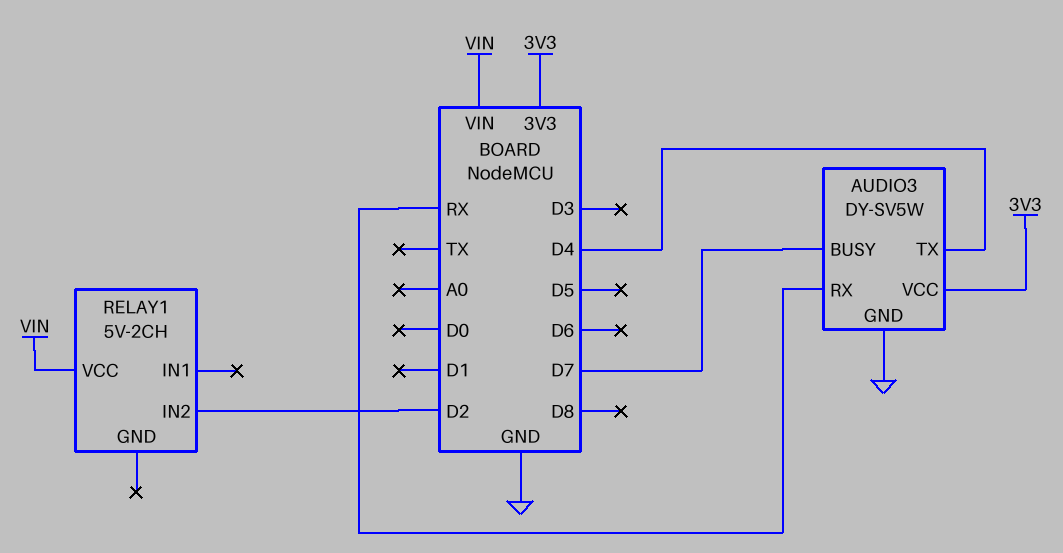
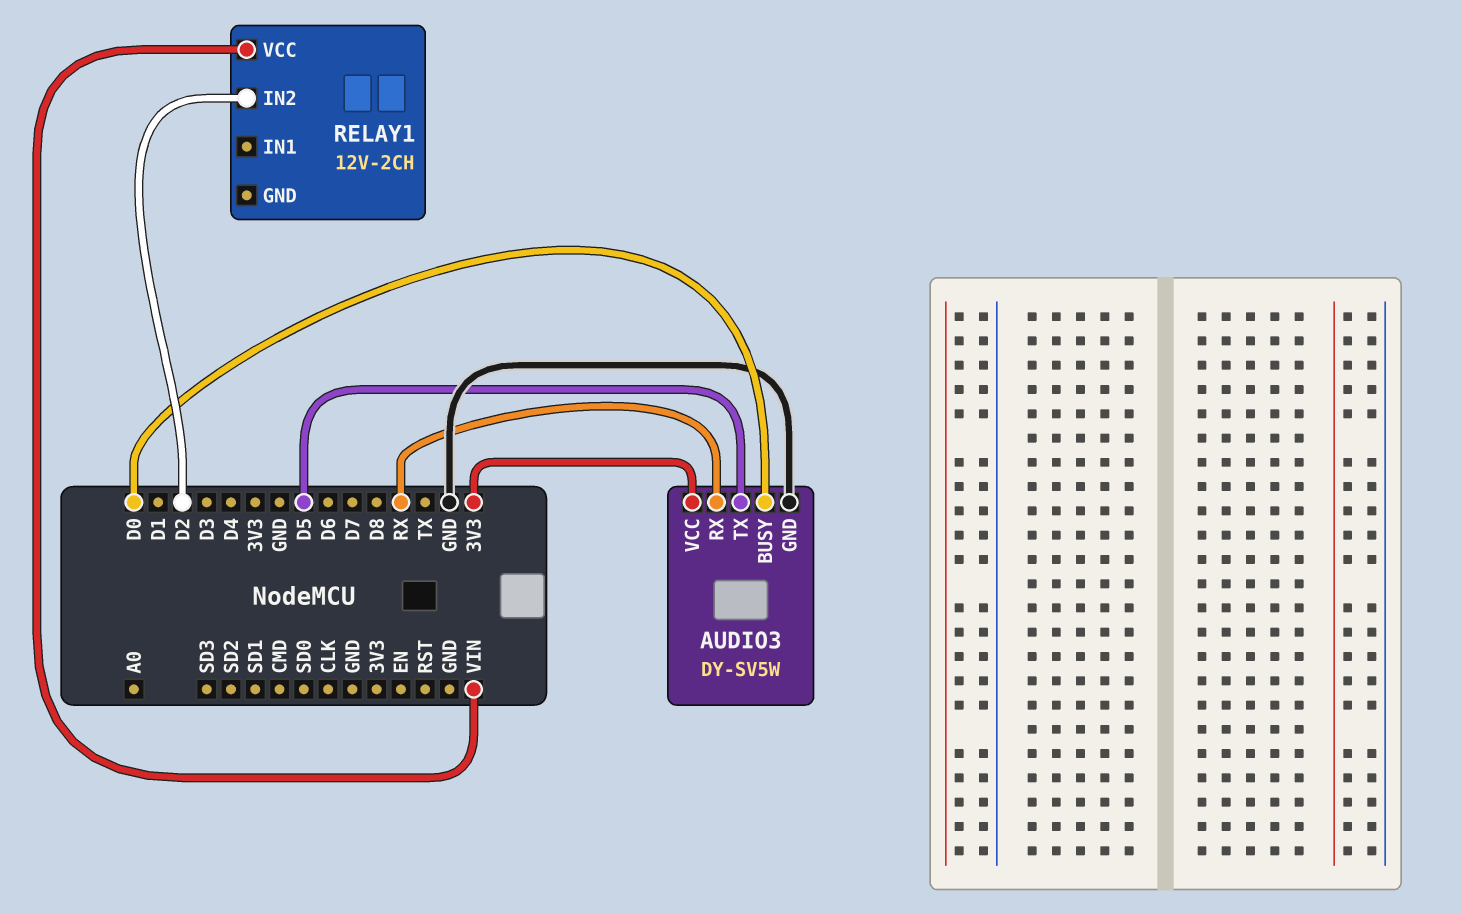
AUDIO3 pin BUSY: D7 -> D0
AUDIO3 pin TX: D4 -> D5
RELAY1: 5V-2CH -> 12V-2CH

